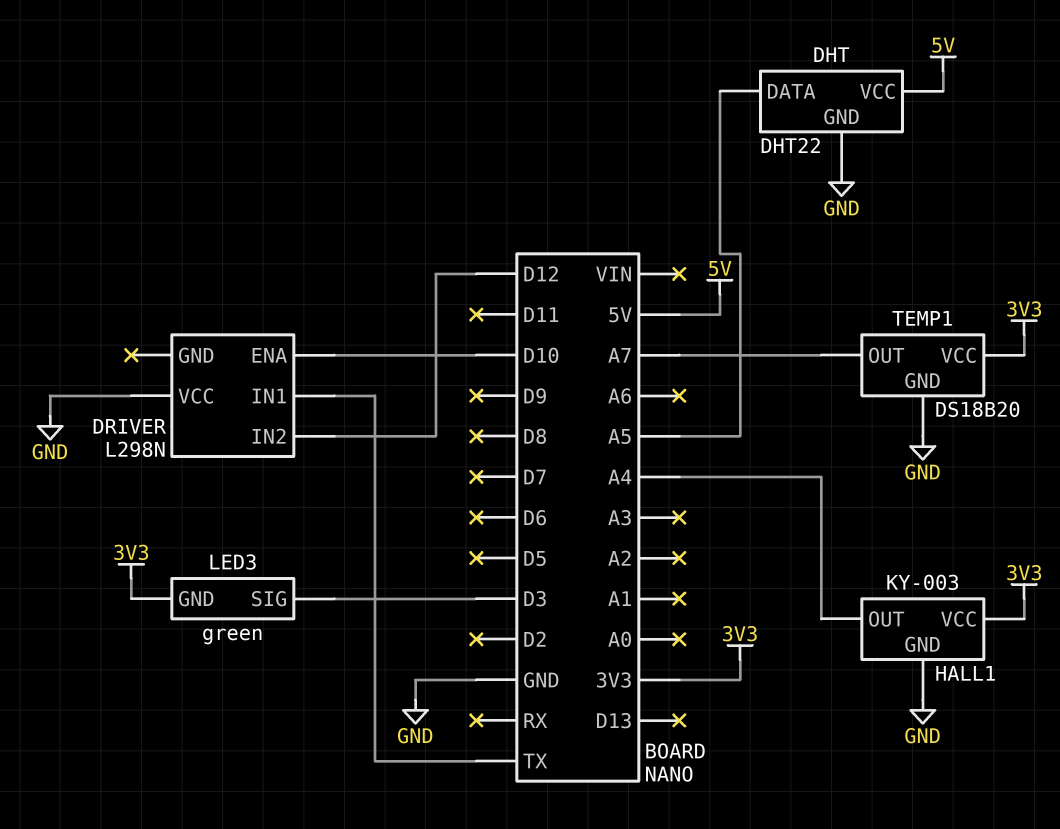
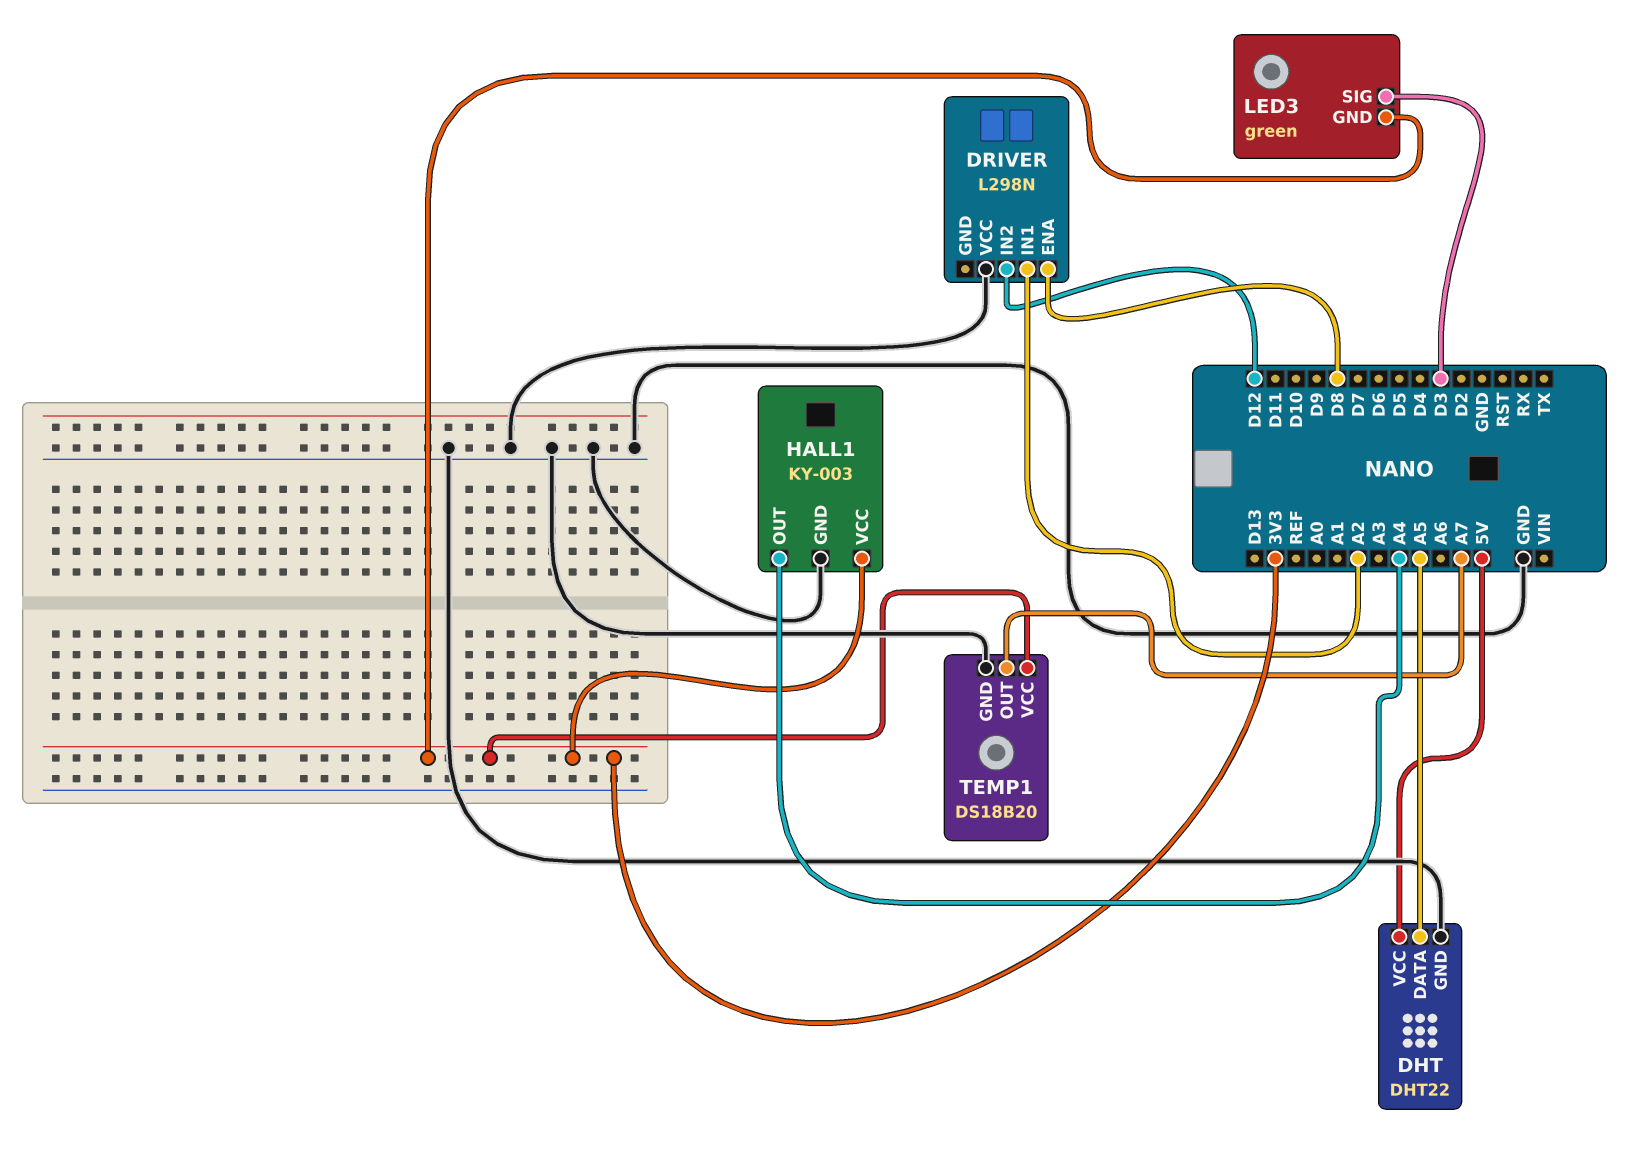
DRIVER pin ENA: D10 -> D8
DRIVER pin IN1: TX -> A2

